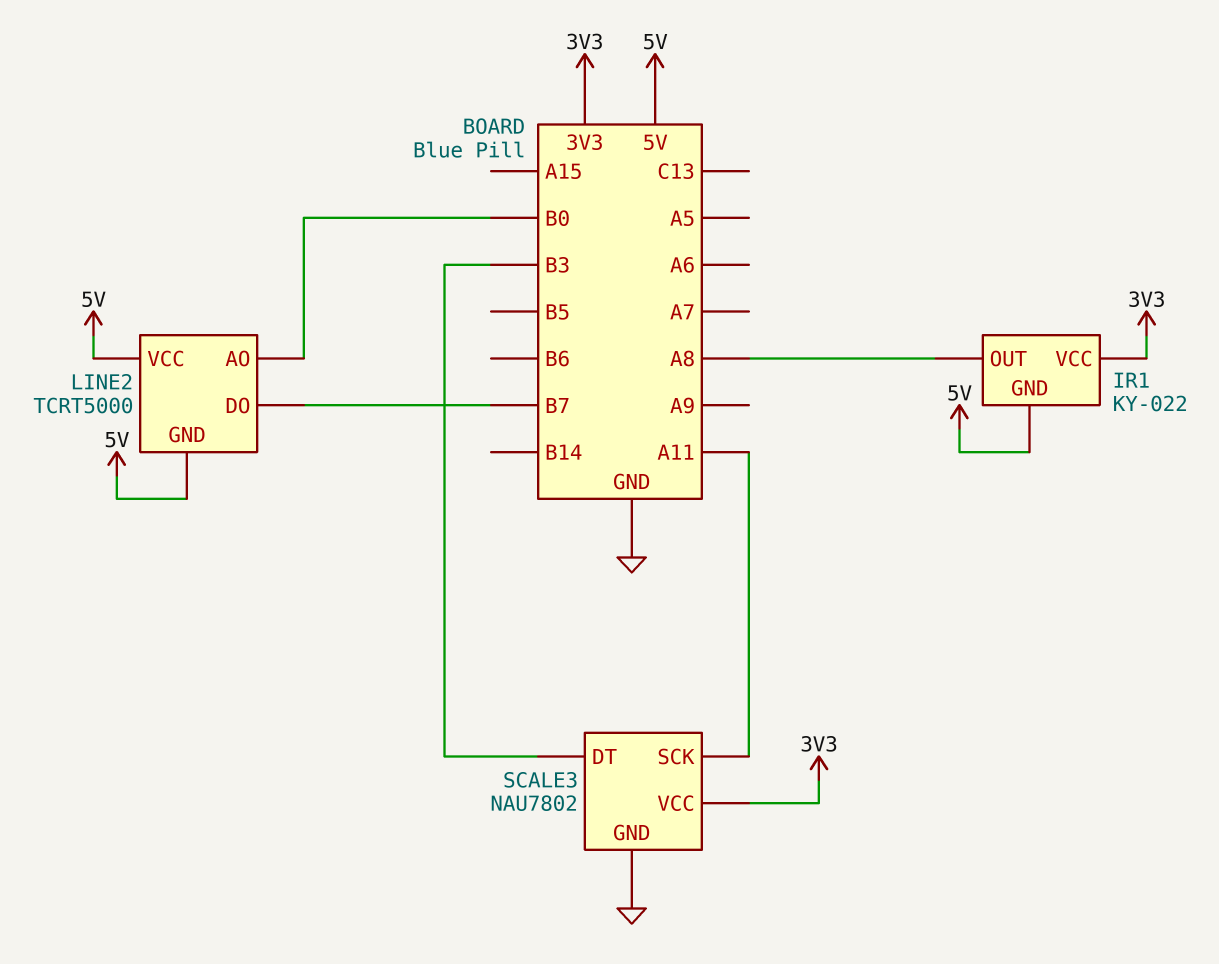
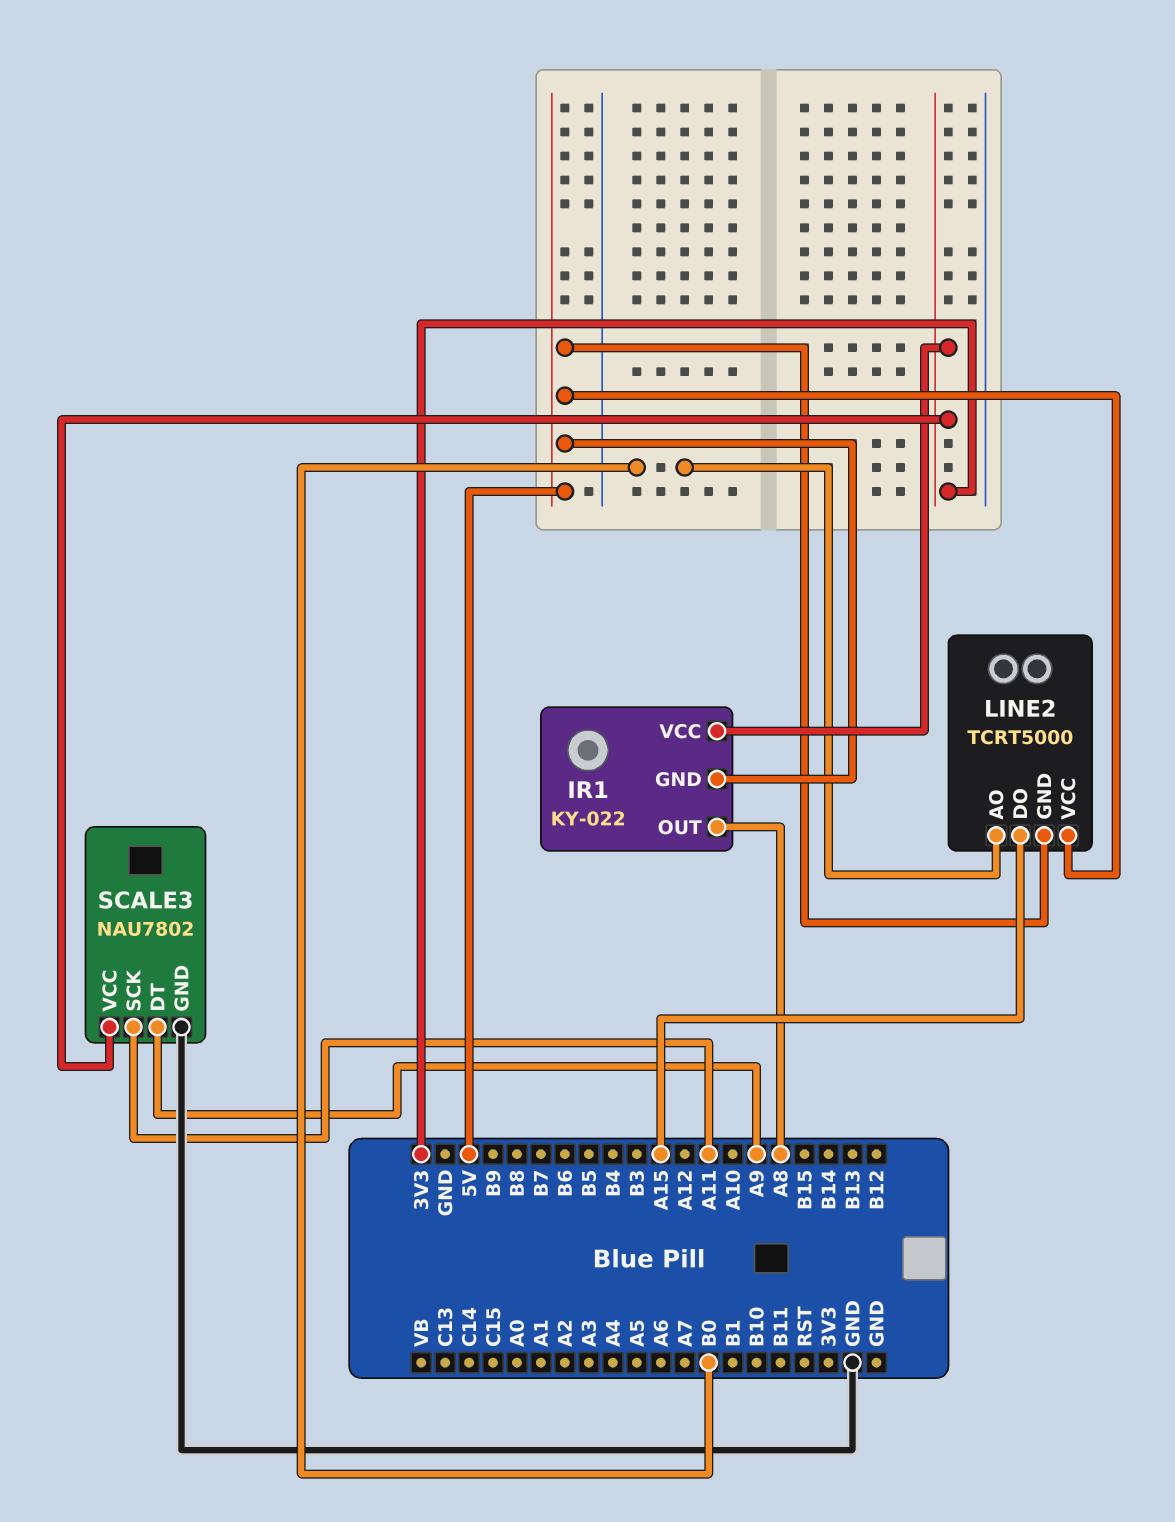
LINE2 pin DO: B7 -> A15
SCALE3 pin DT: B3 -> A9

